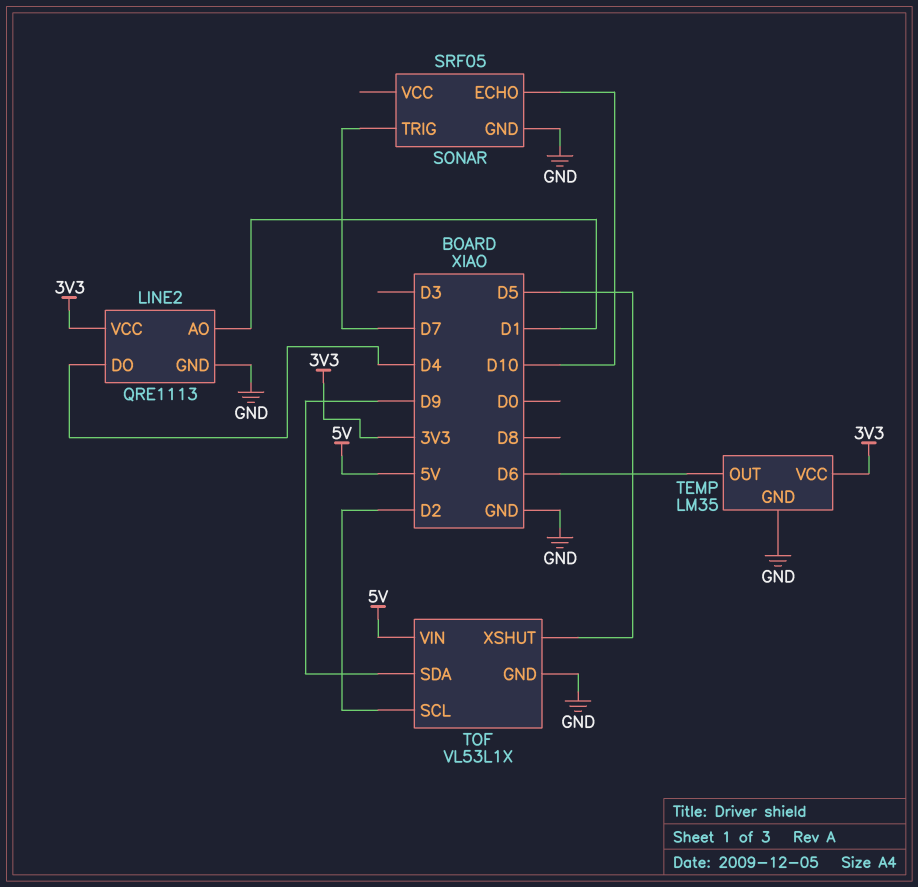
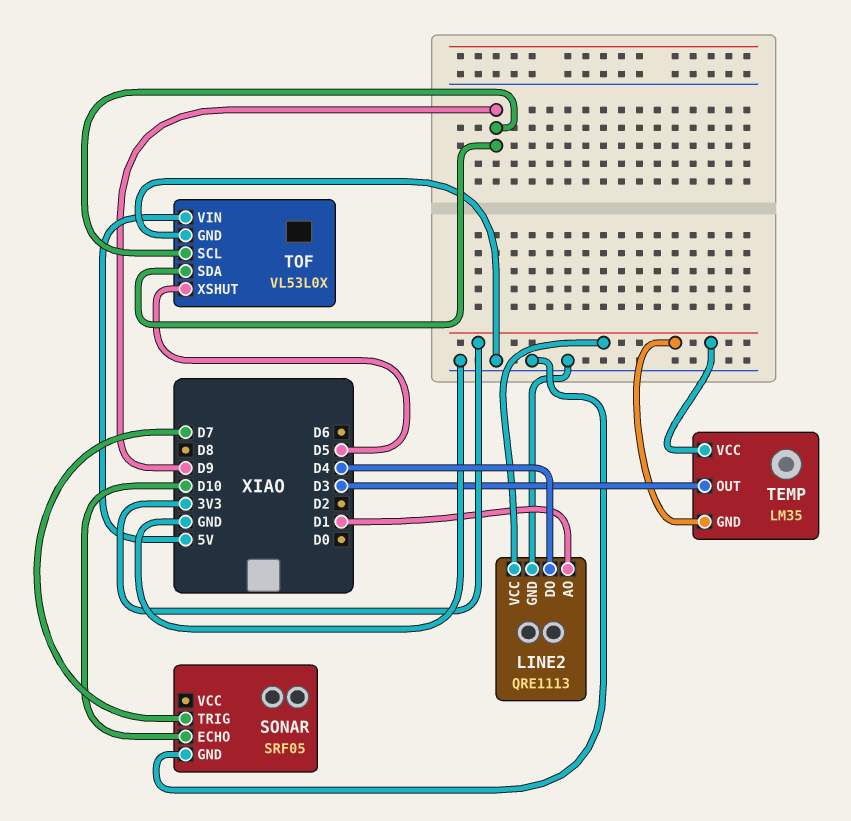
TEMP pin GND: GND -> 3V3
TEMP pin OUT: D6 -> D3
TOF: VL53L1X -> VL53L0X
TOF pin SCL: D2 -> D9

